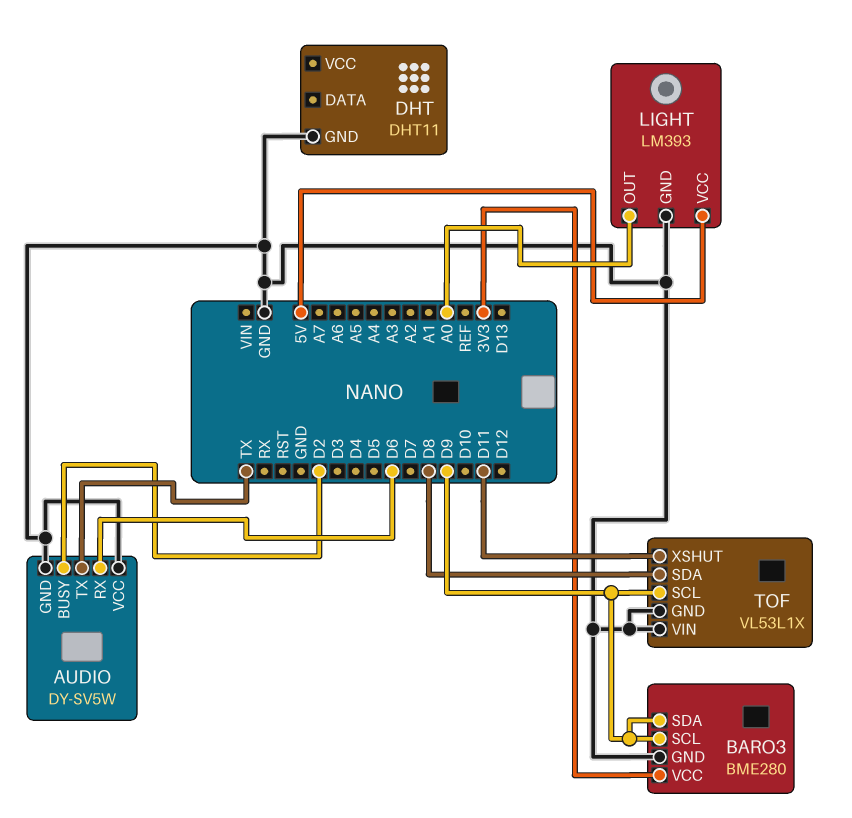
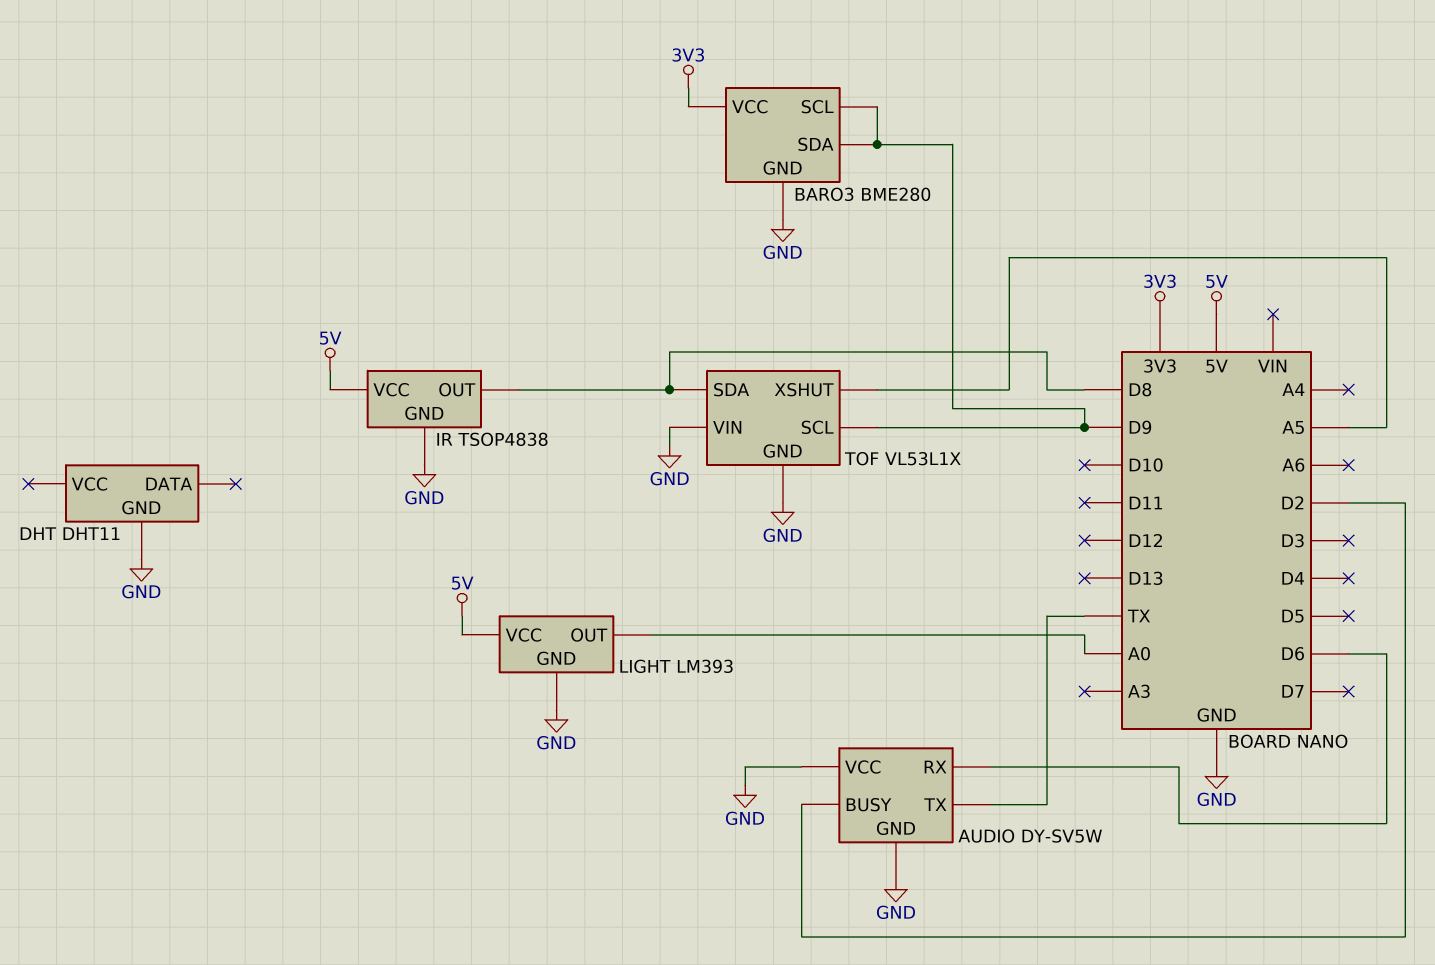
IR: none -> TSOP4838
IR pin GND: none -> GND
IR pin OUT: none -> D8
IR pin VCC: none -> 5V
TOF pin XSHUT: D11 -> A5

